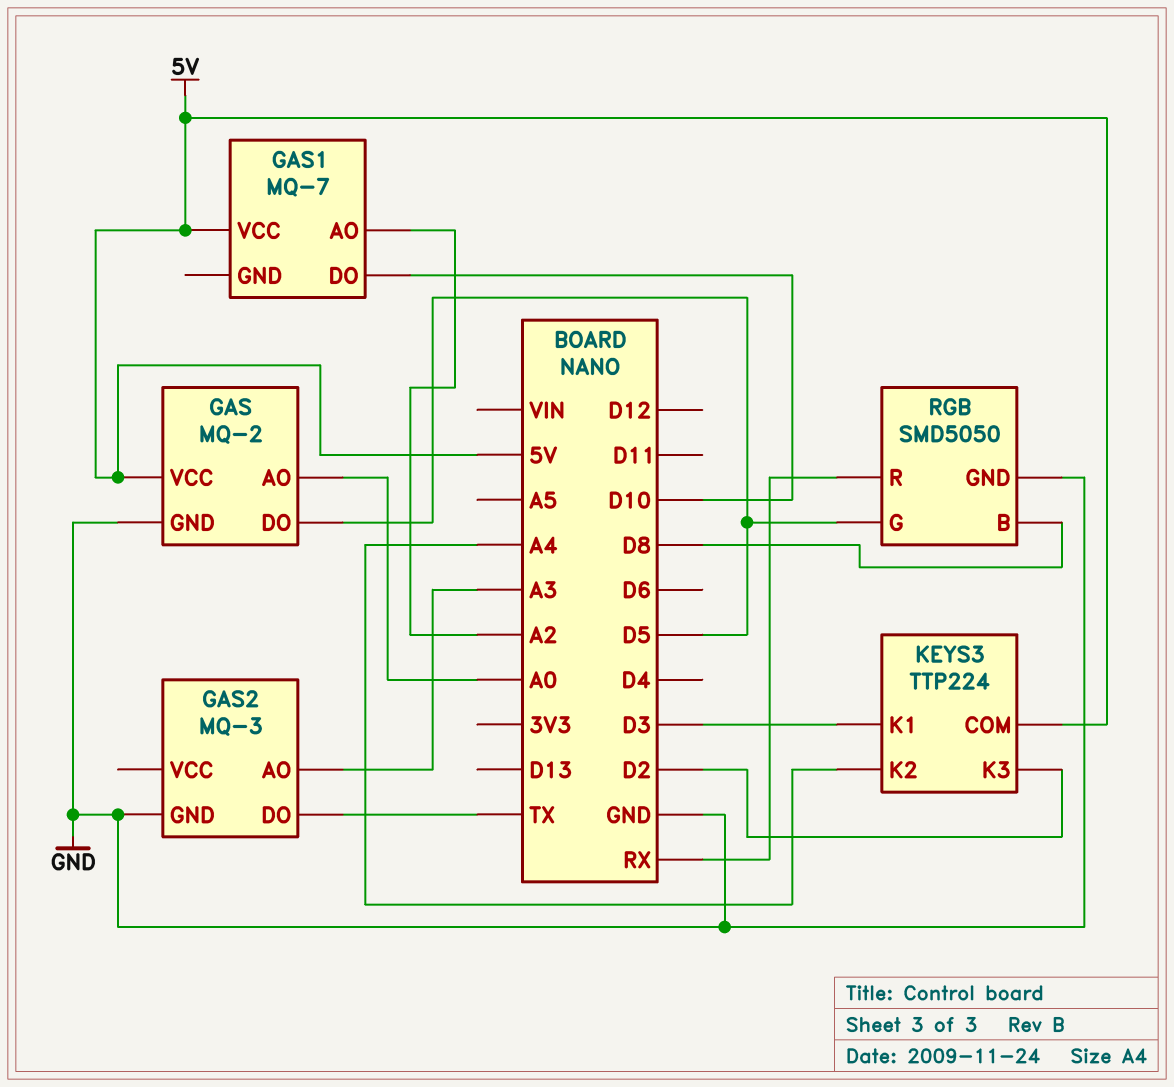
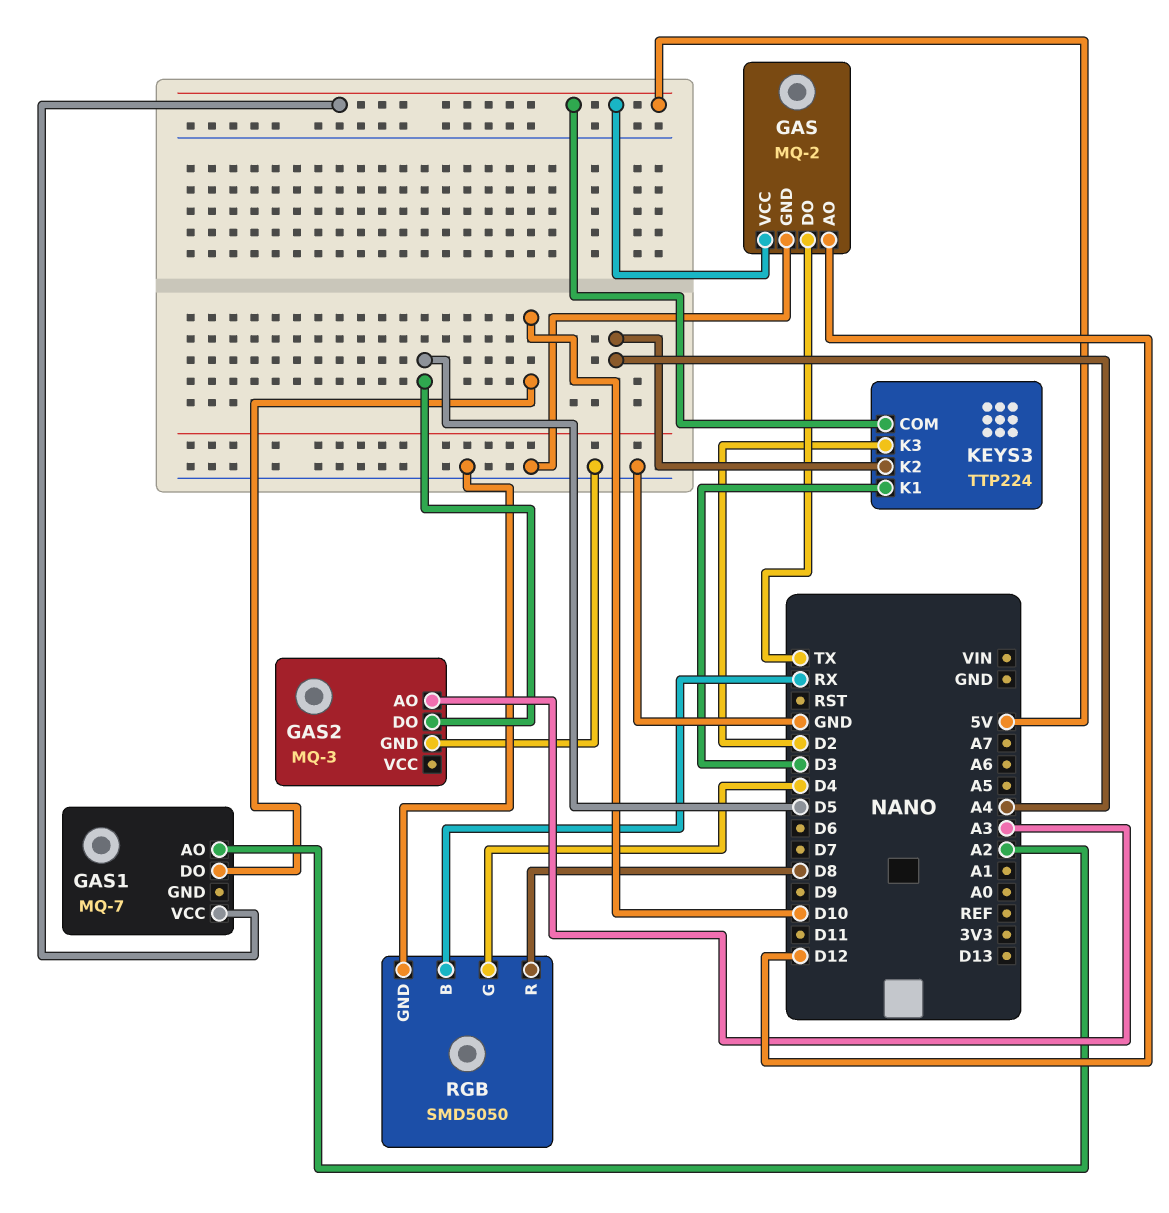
GAS pin AO: A0 -> D12
GAS pin DO: D5 -> TX
GAS2 pin DO: TX -> D5
RGB pin B: D8 -> RX
RGB pin G: D5 -> D4
RGB pin R: RX -> D8

